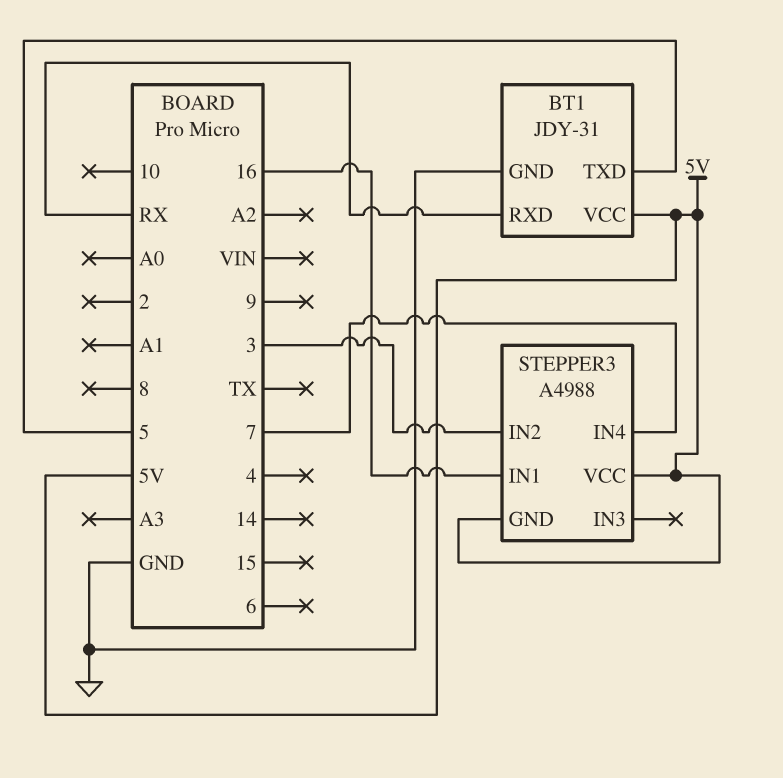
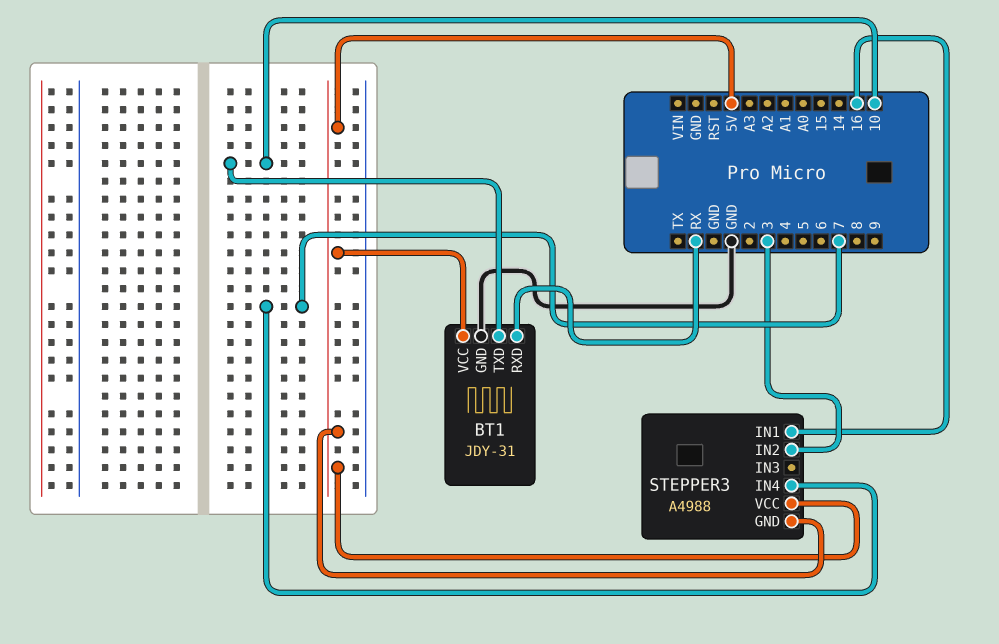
BT1 pin TXD: 5 -> 10

